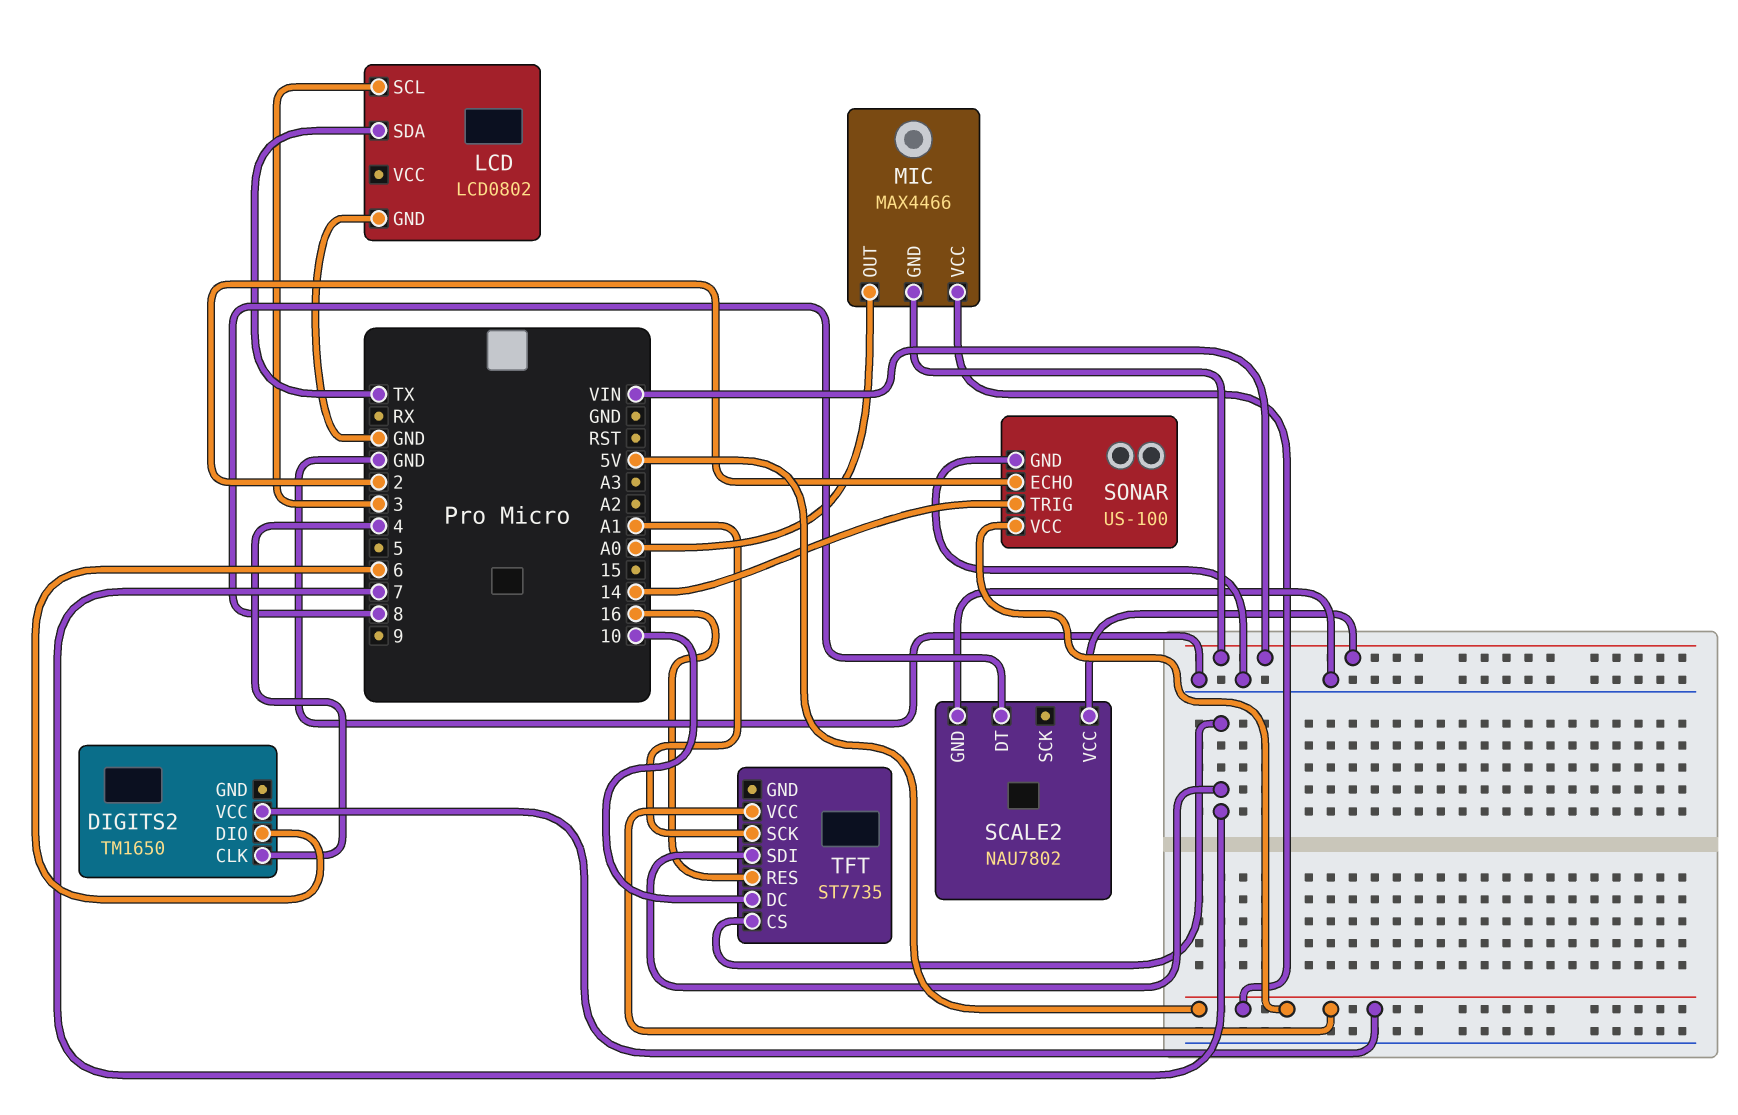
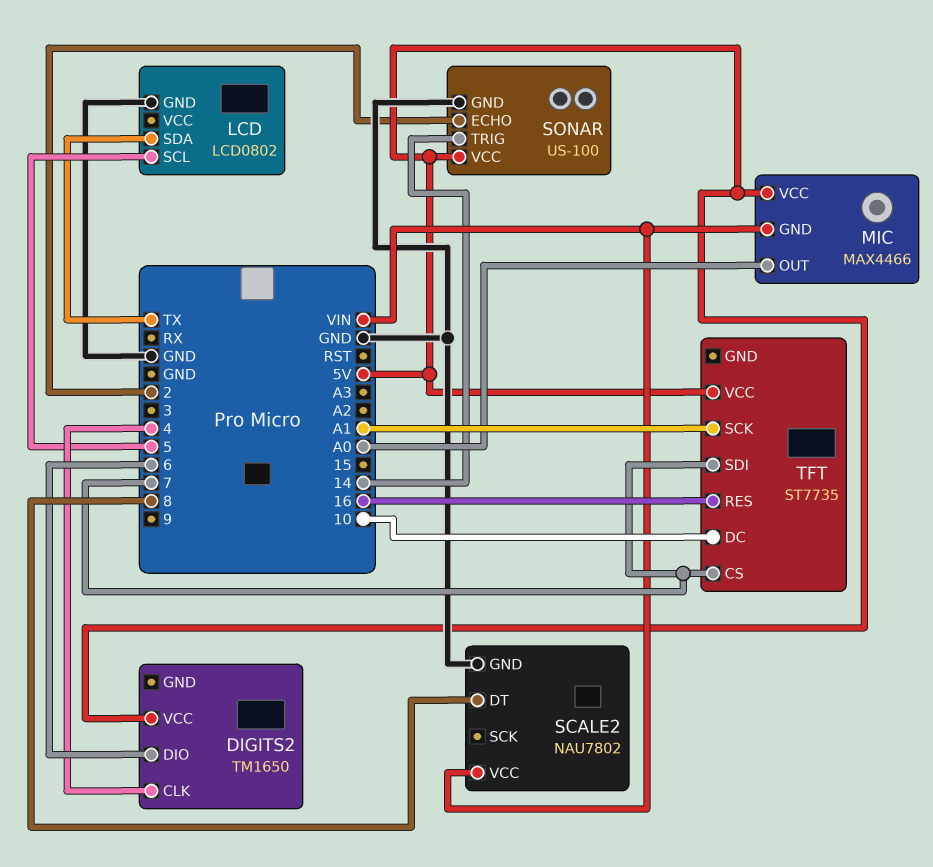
LCD pin SCL: 3 -> 5

